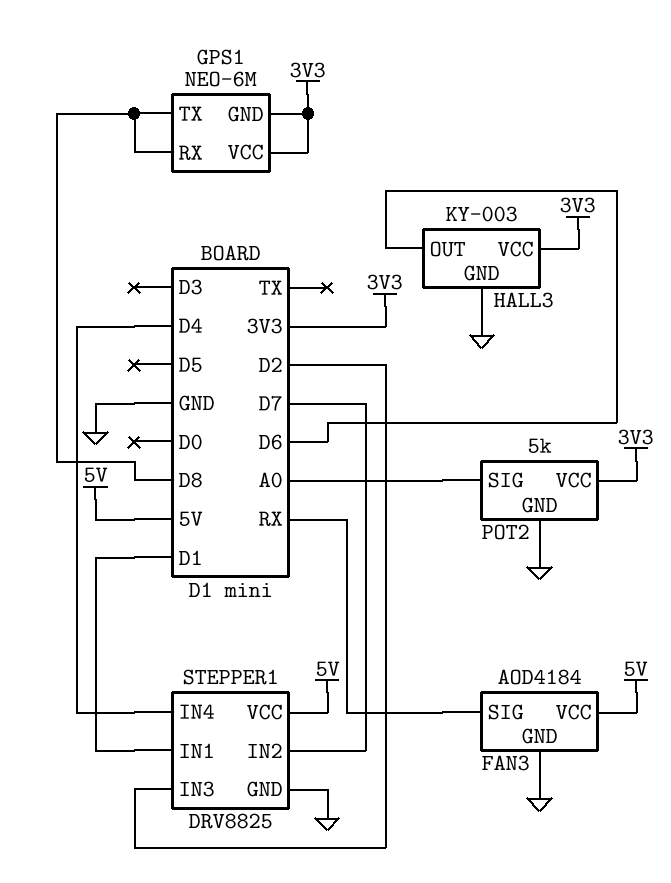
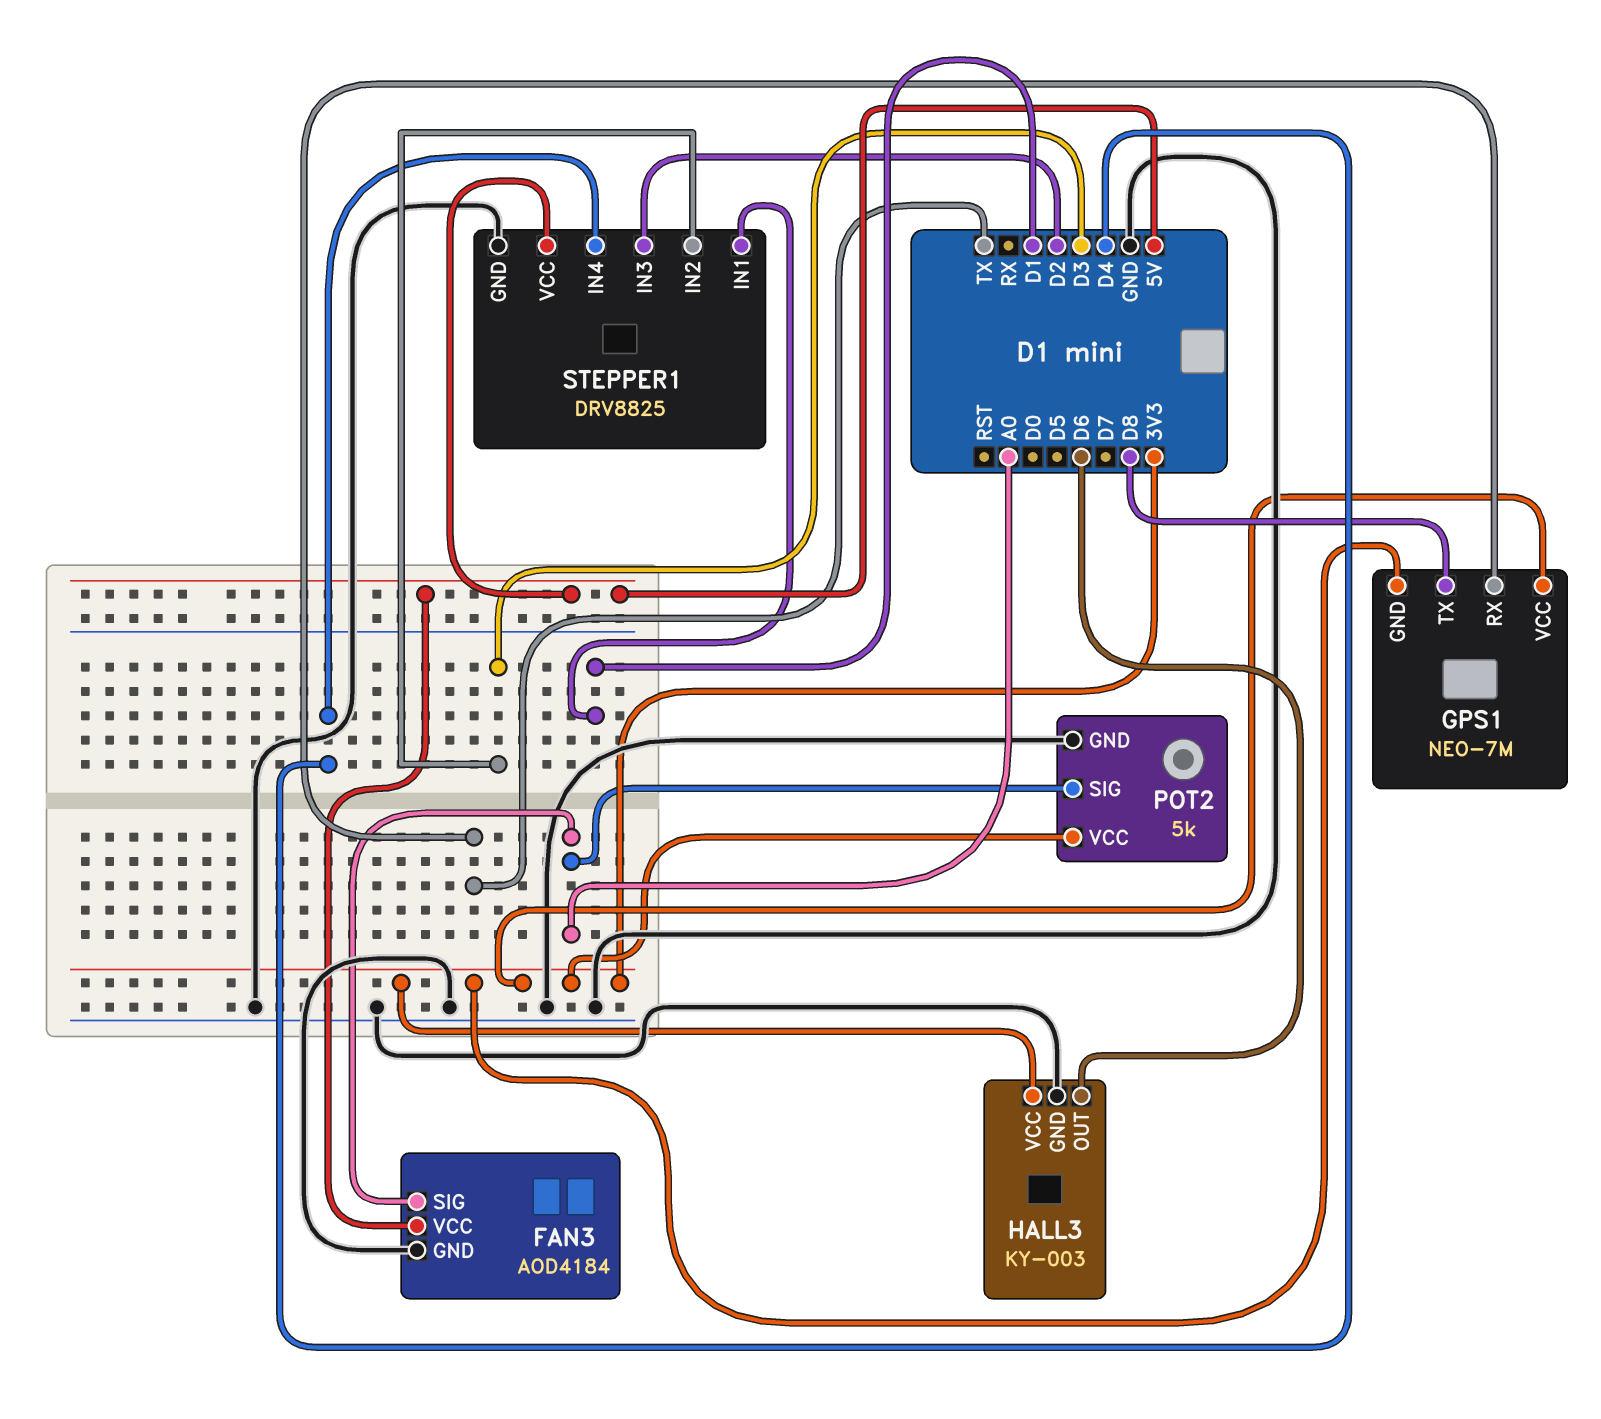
FAN3 pin SIG: RX -> A0
GPS1: NEO-6M -> NEO-7M
GPS1 pin RX: D8 -> TX
STEPPER1 pin IN2: D7 -> D3

